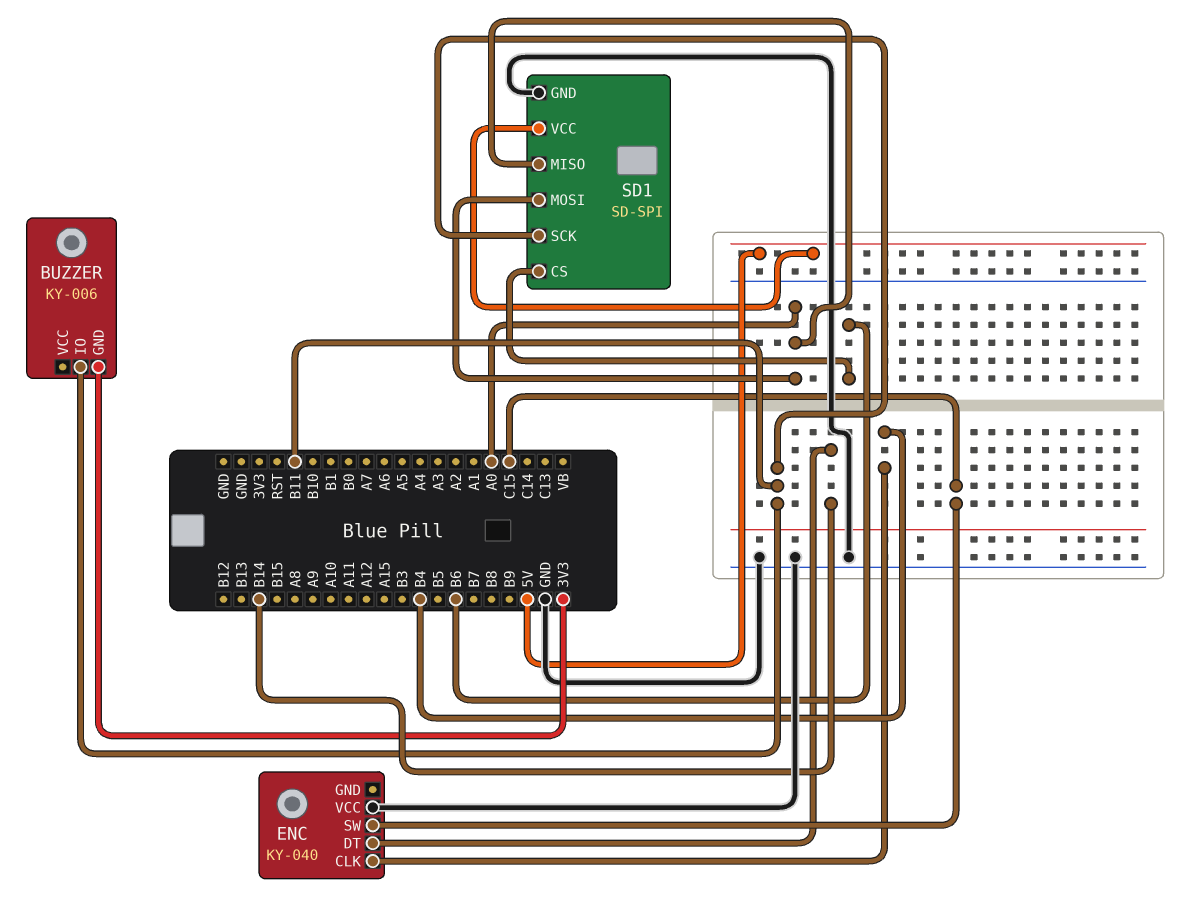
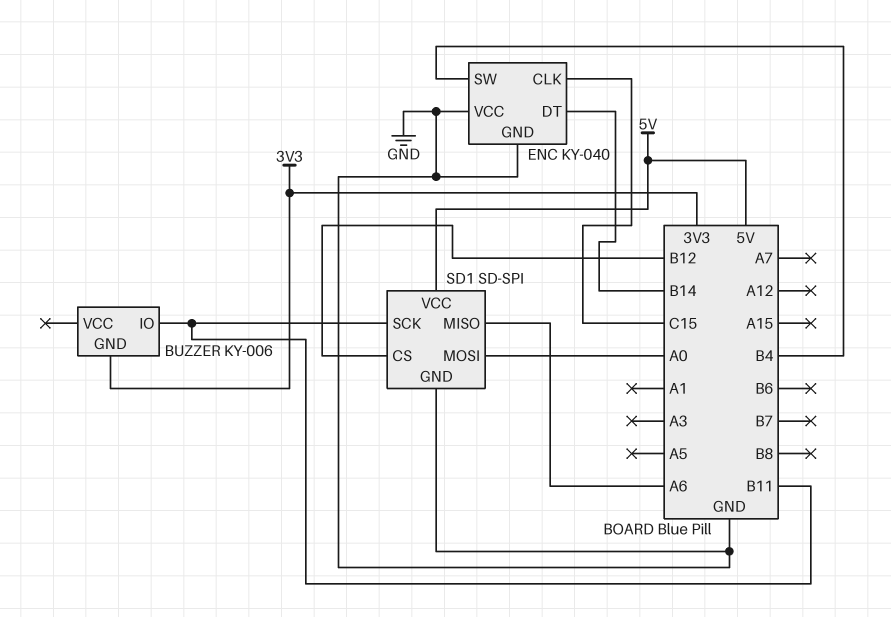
ENC pin CLK: B4 -> C15
ENC pin GND: none -> GND
ENC pin SW: C15 -> B4
SD1 pin CS: B6 -> B12
SD1 pin MISO: A0 -> A6

